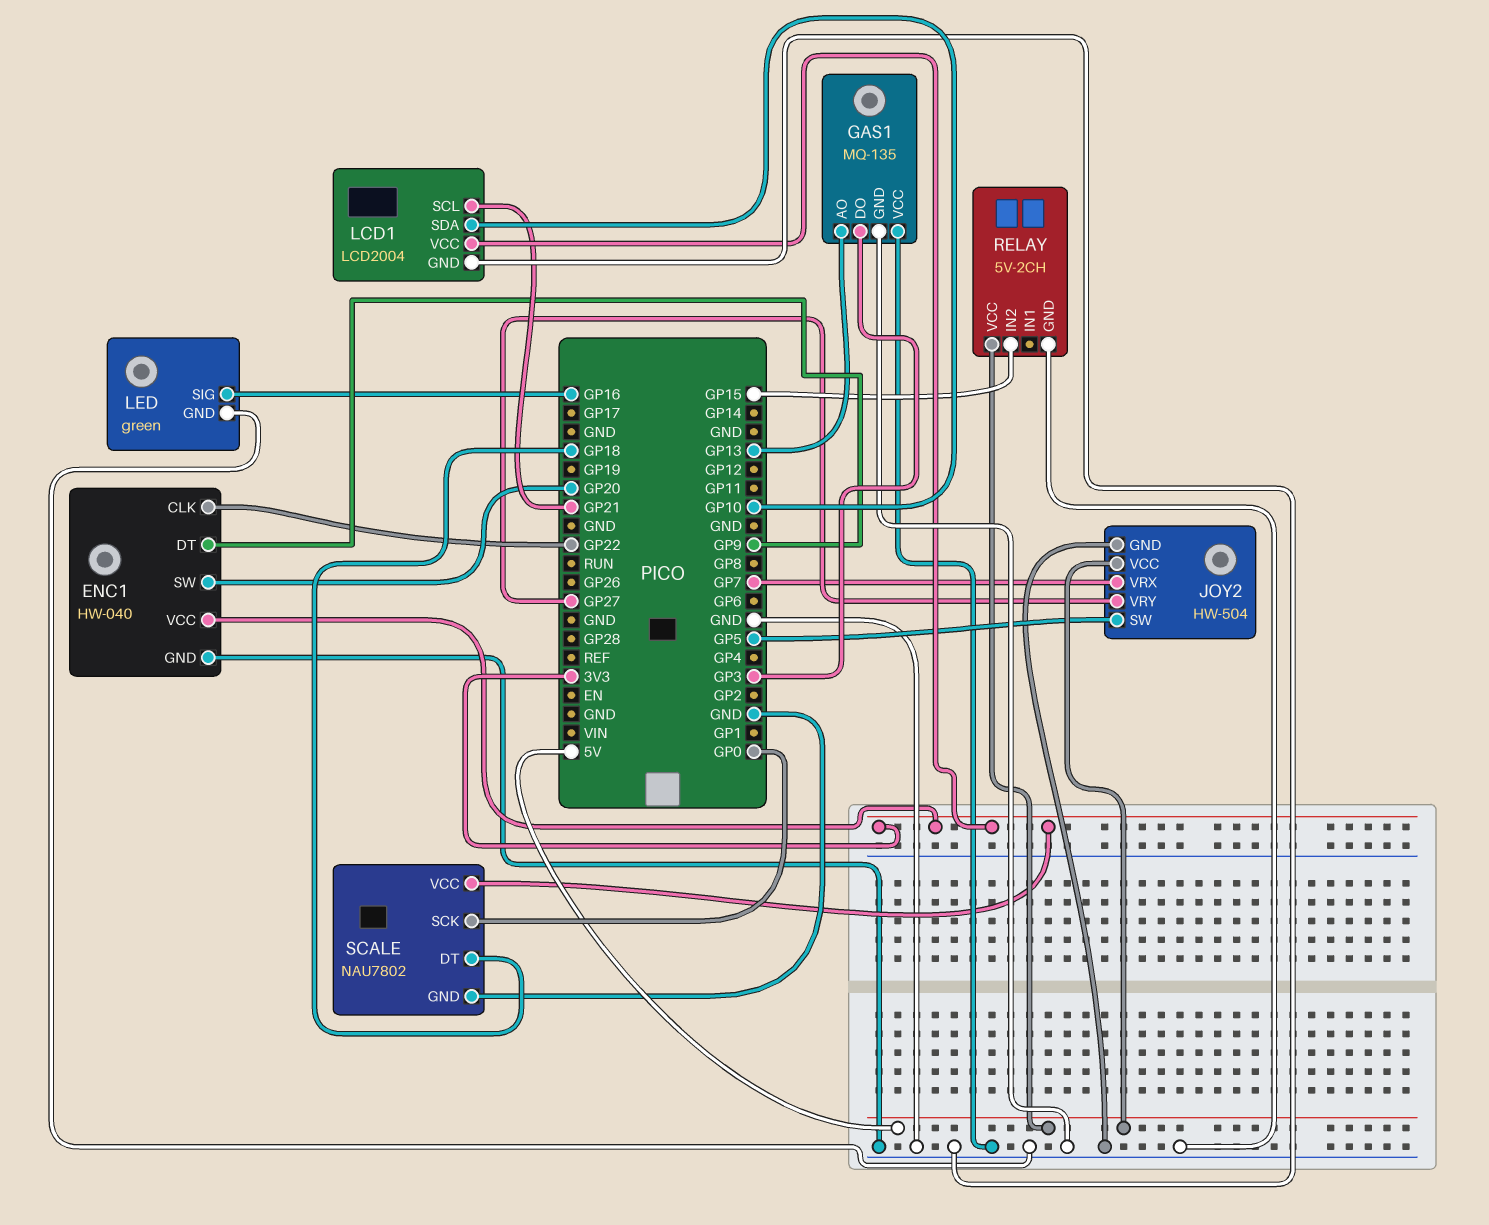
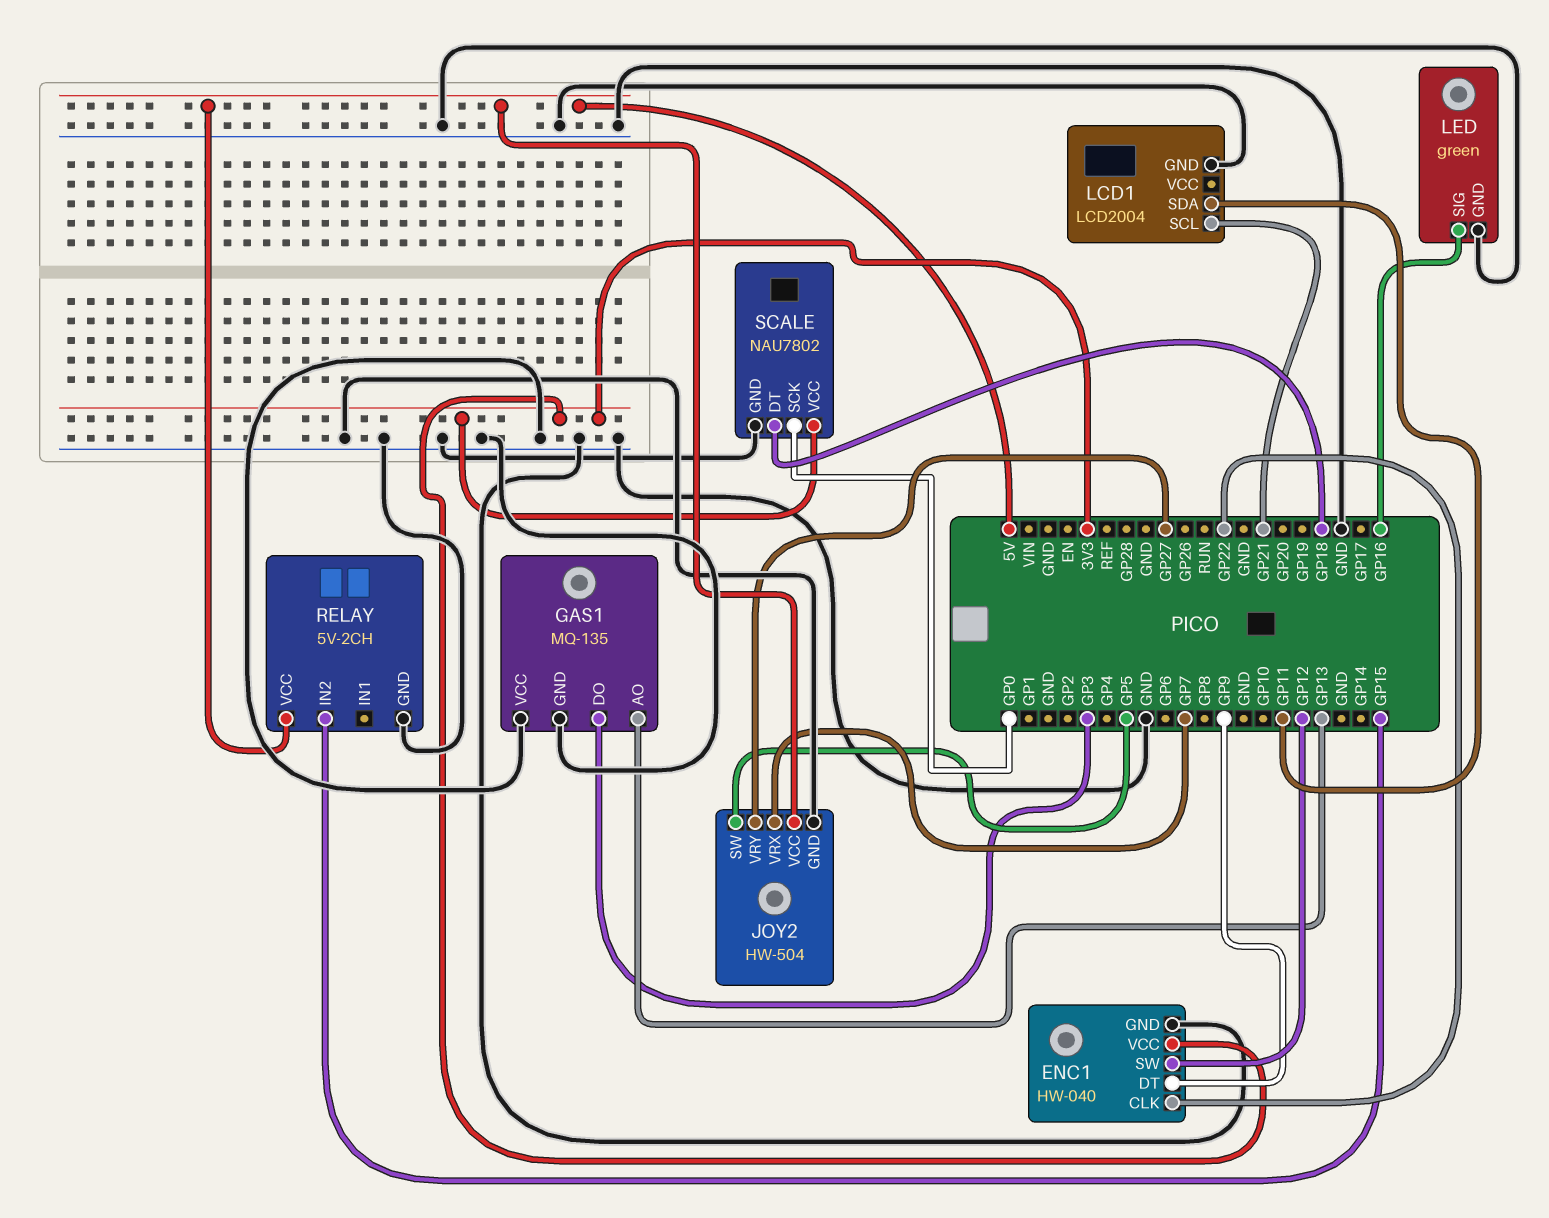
ENC1 pin SW: GP20 -> GP12
LCD1 pin SDA: GP10 -> GP11
LCD1 pin VCC: 3V3 -> none

